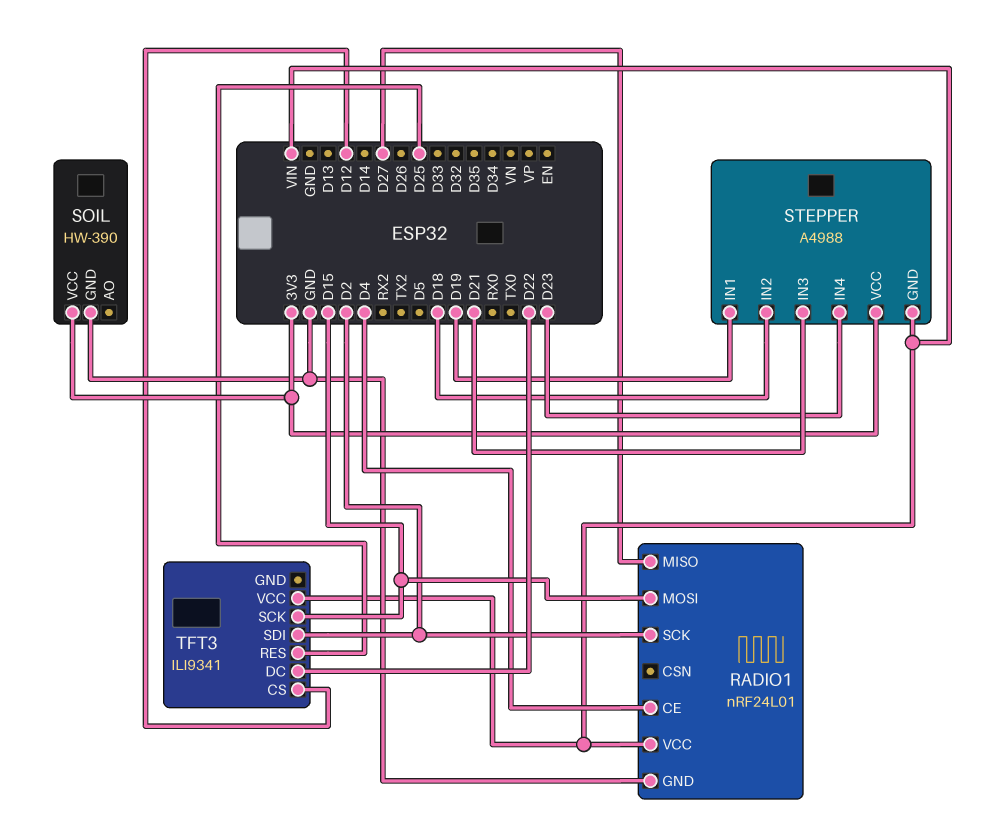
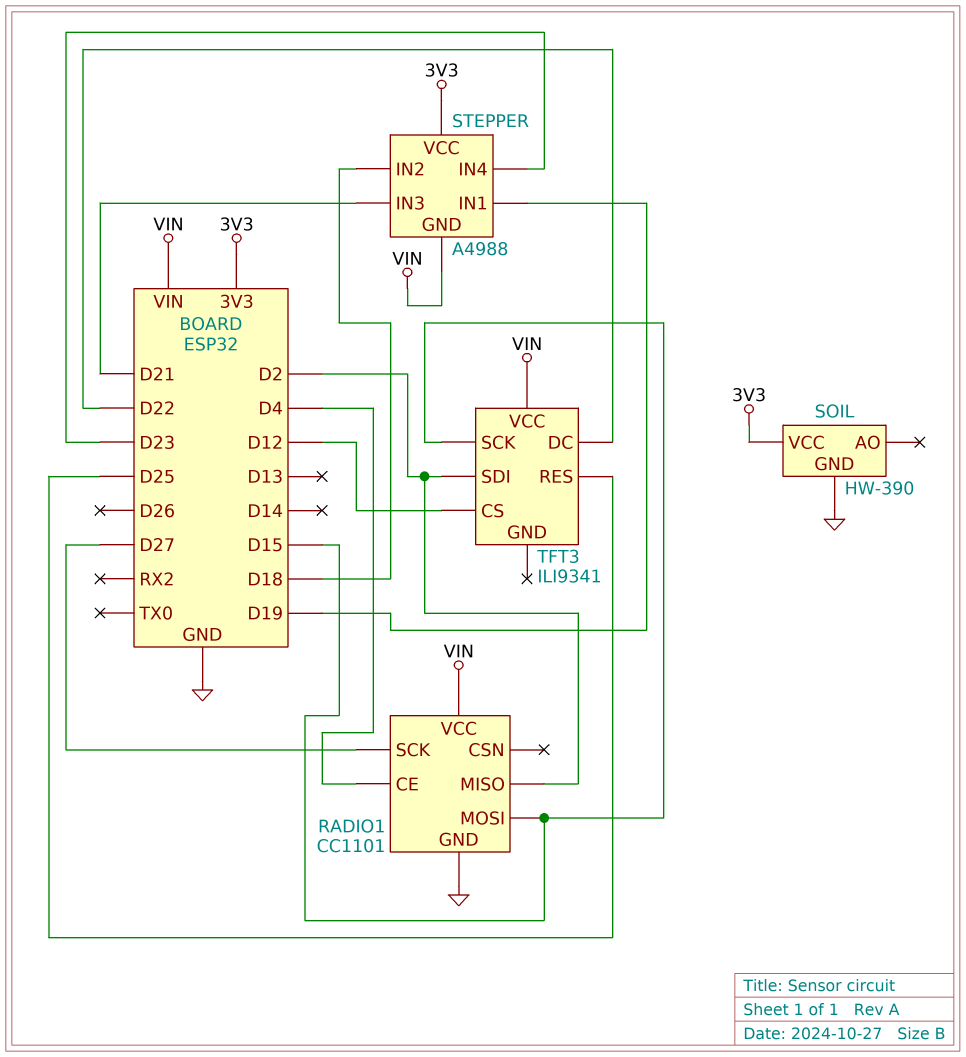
RADIO1: nRF24L01 -> CC1101
RADIO1 pin MISO: D27 -> D2
RADIO1 pin SCK: D2 -> D27

